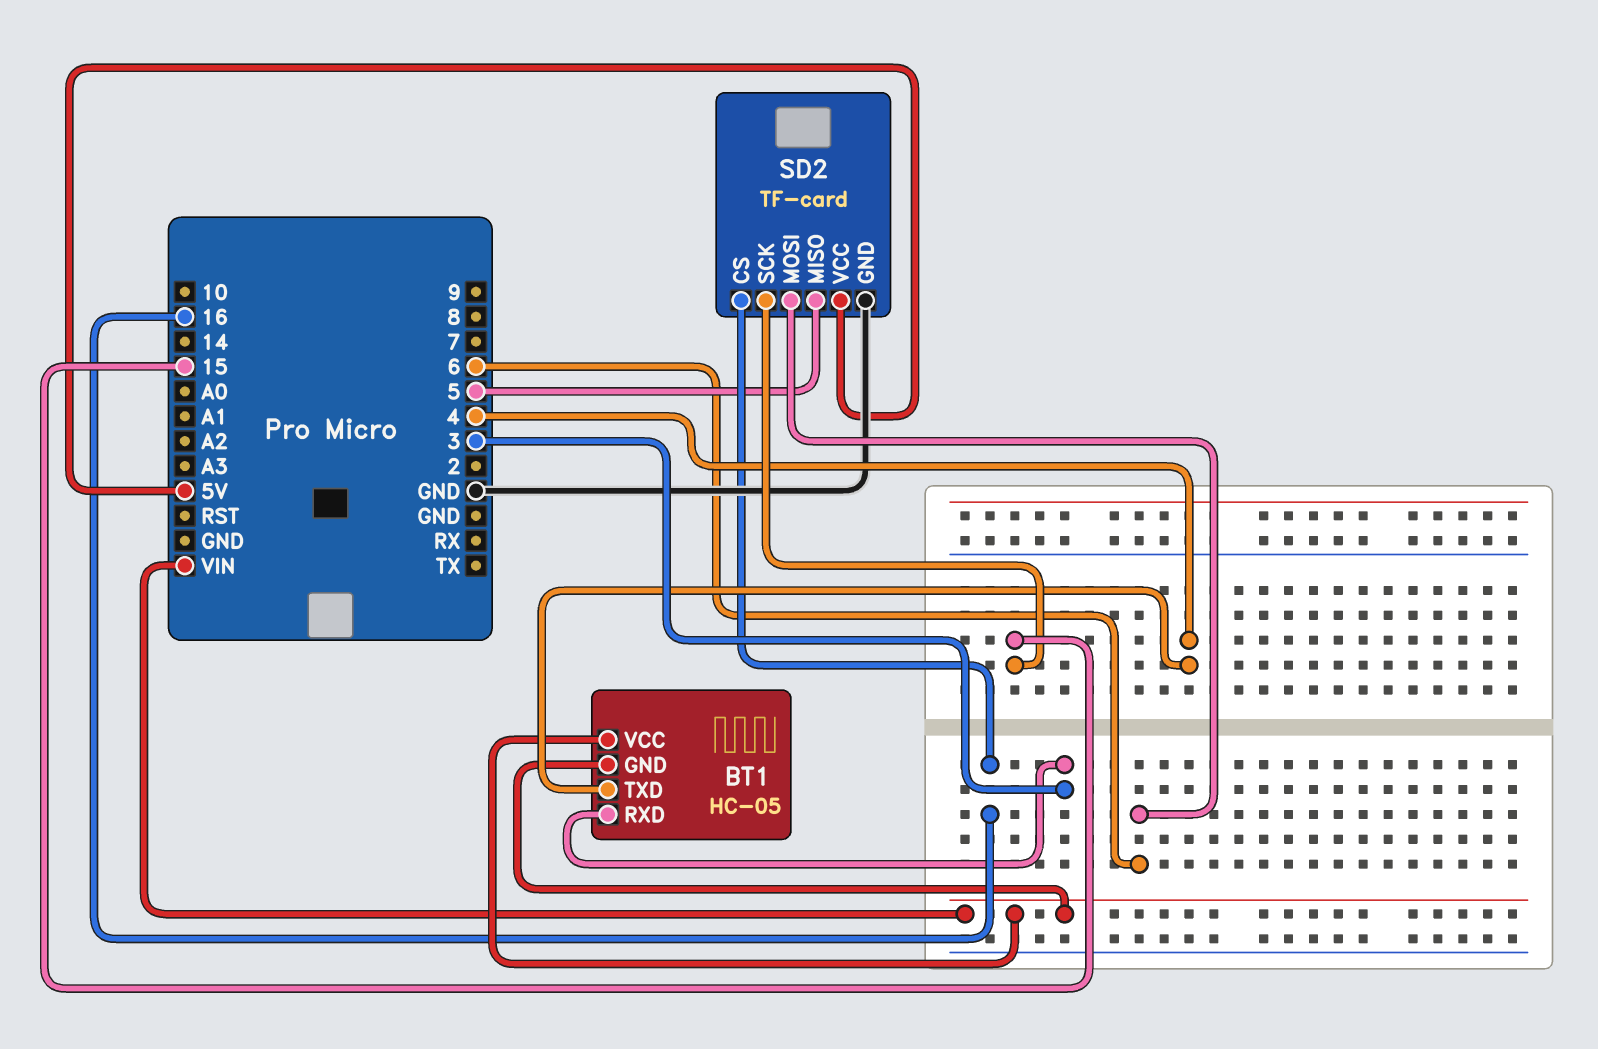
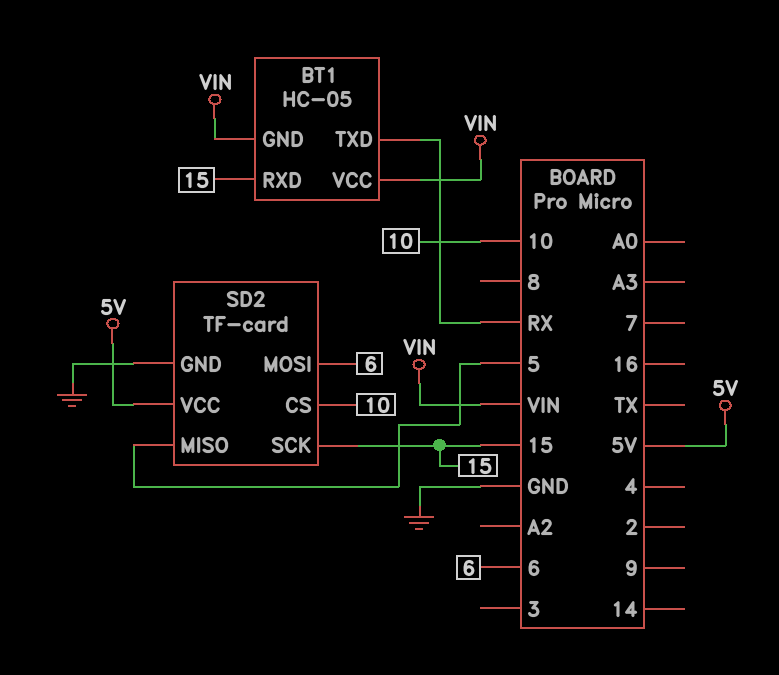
BT1 pin RXD: 3 -> 15
BT1 pin TXD: 4 -> RX
SD2 pin CS: 16 -> 10

